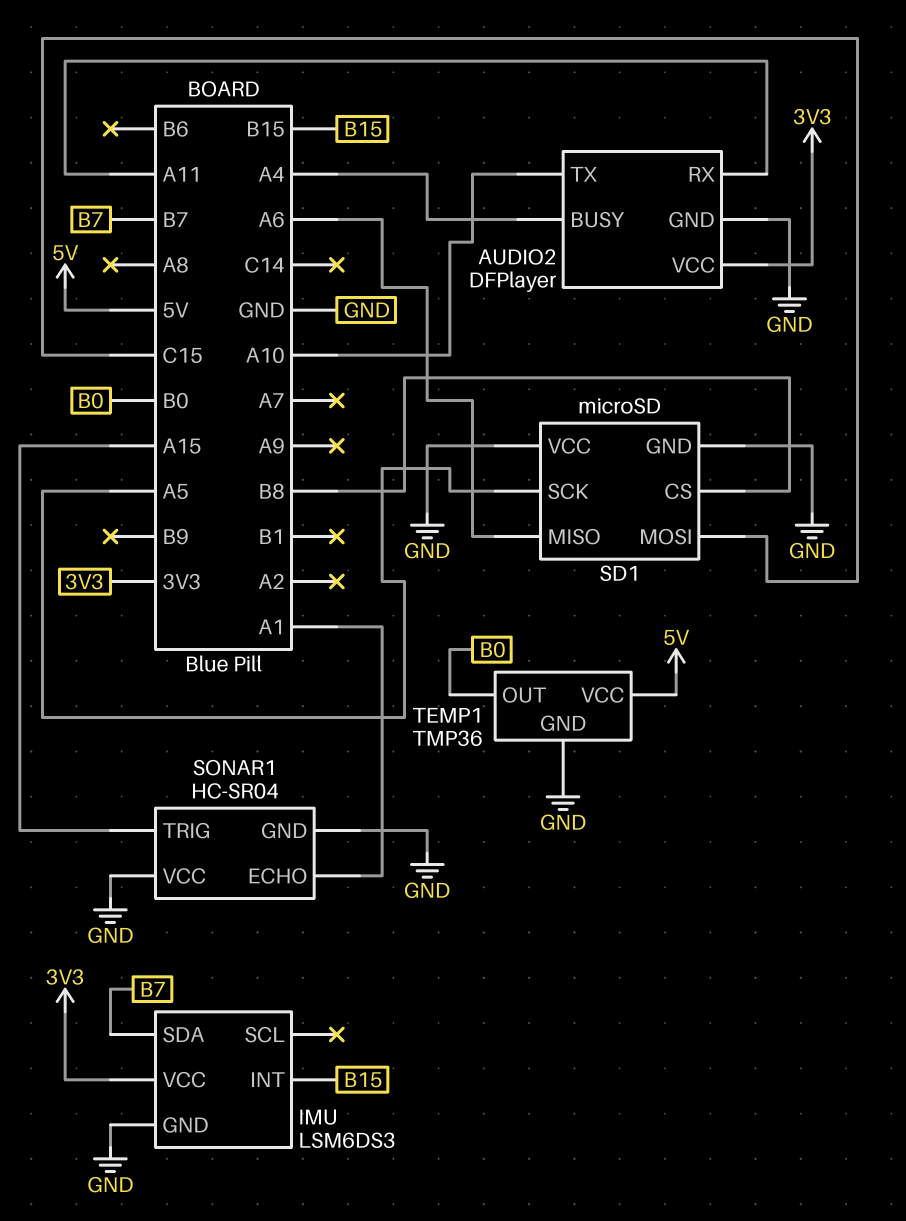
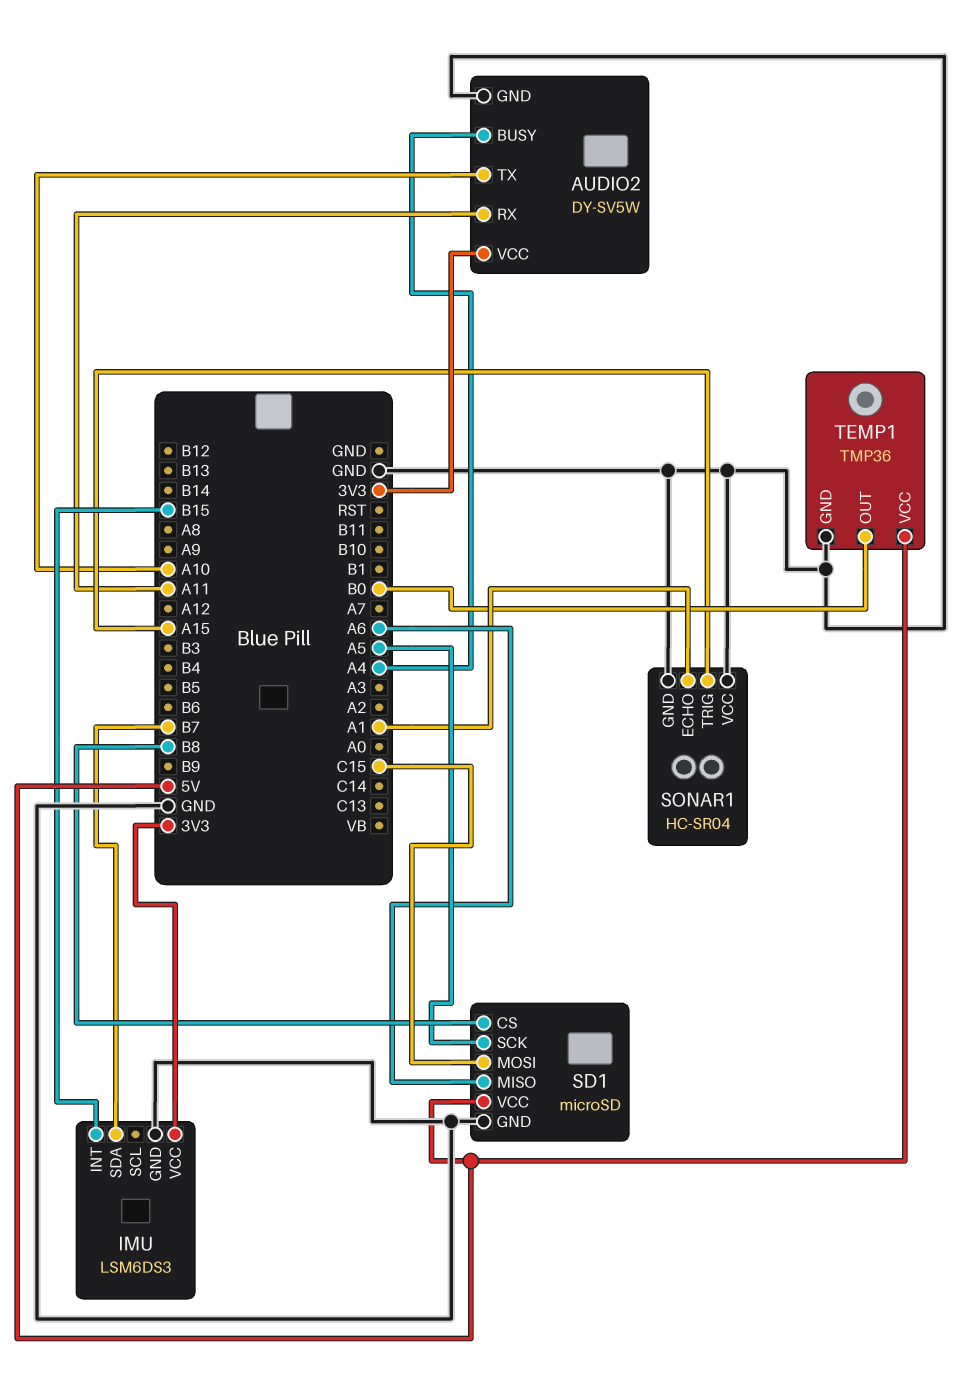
AUDIO2: DFPlayer -> DY-SV5W
SD1 pin VCC: GND -> 5V

